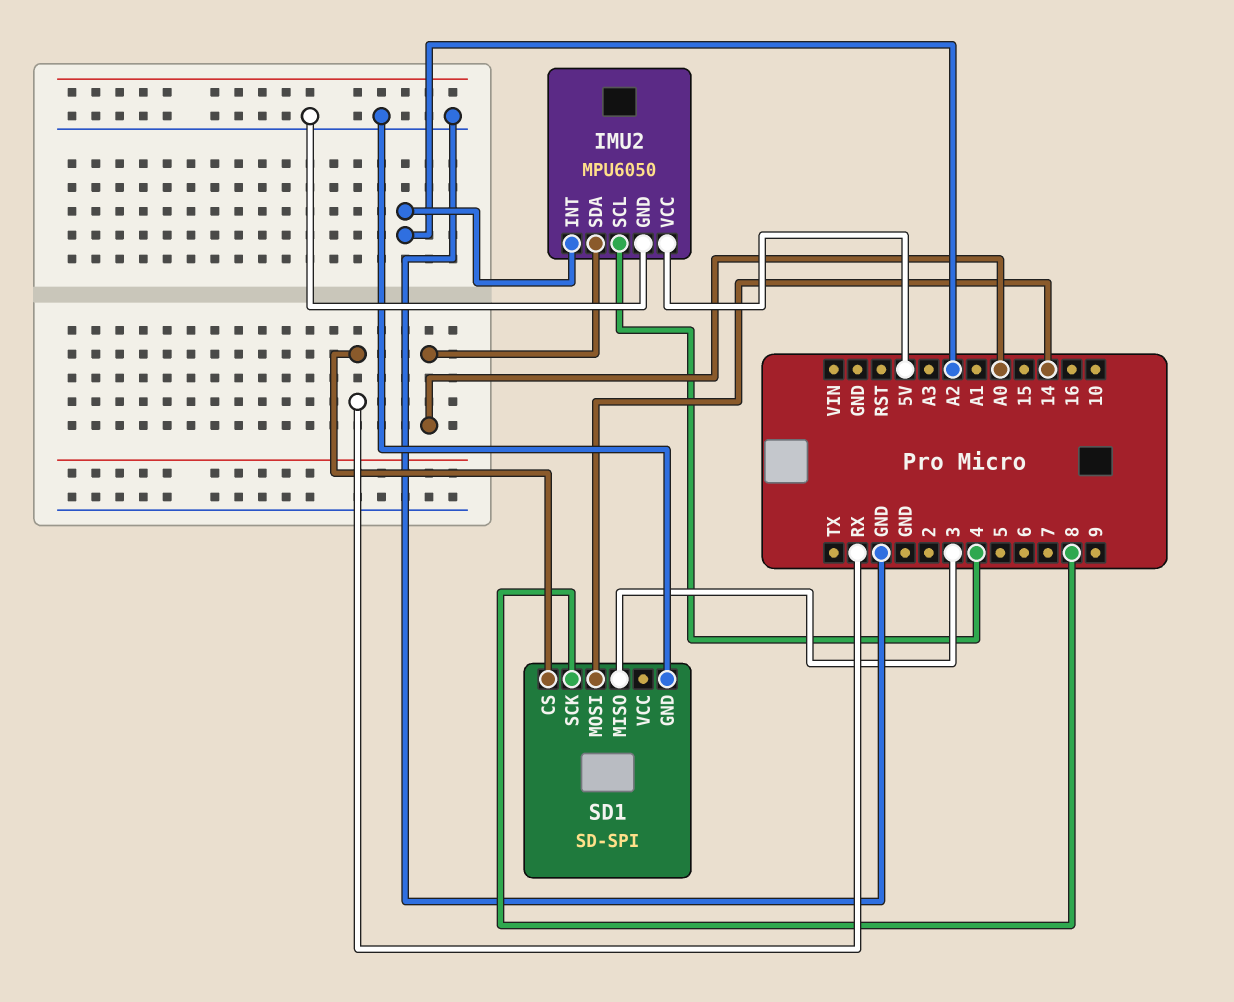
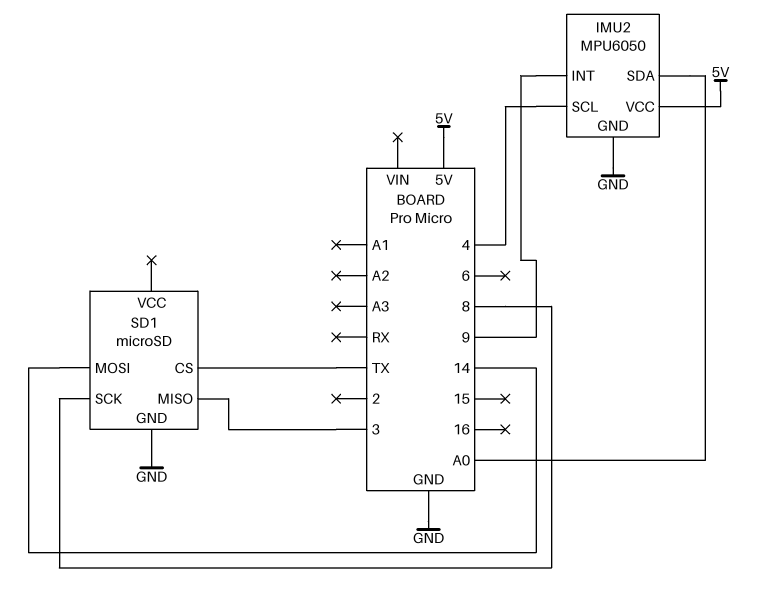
IMU2 pin INT: A2 -> 9
SD1: SD-SPI -> microSD
SD1 pin CS: RX -> TX

